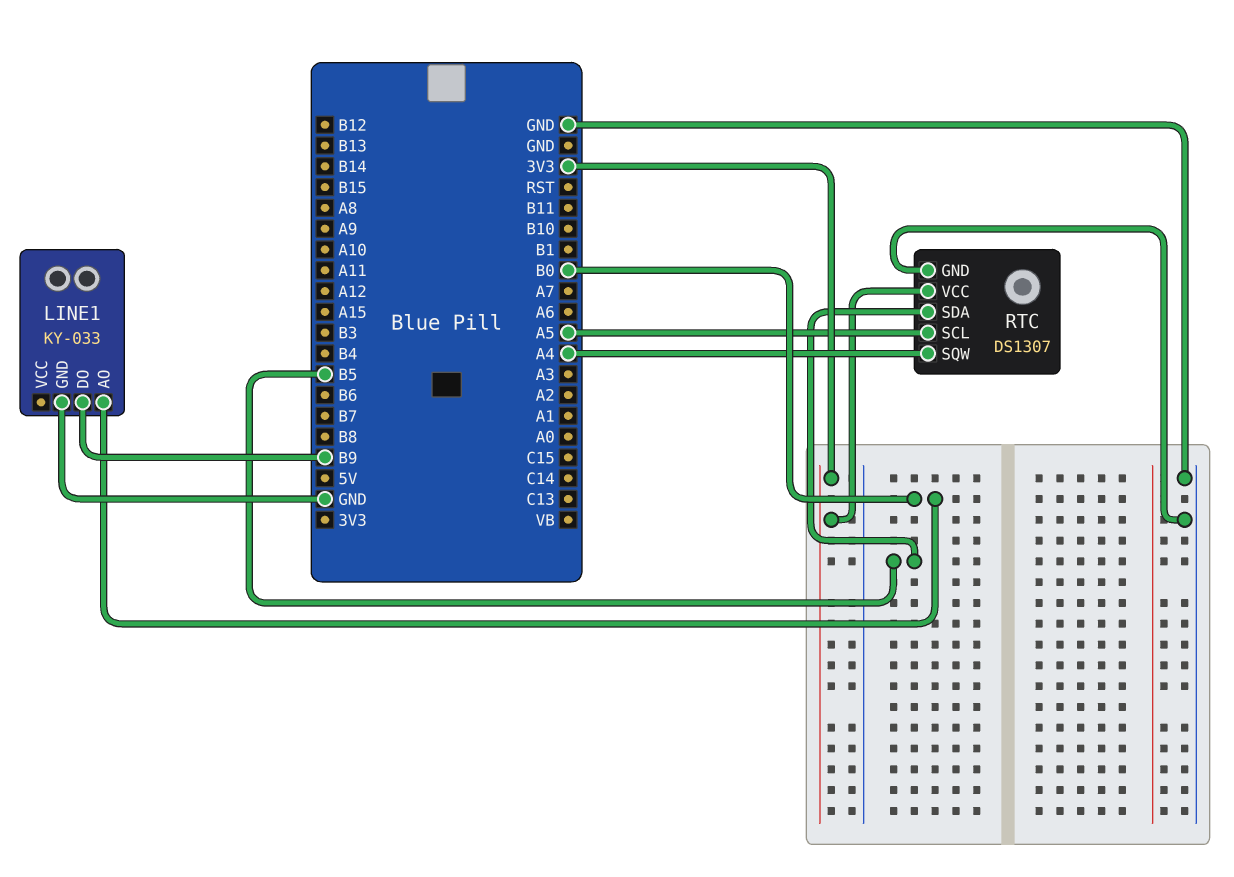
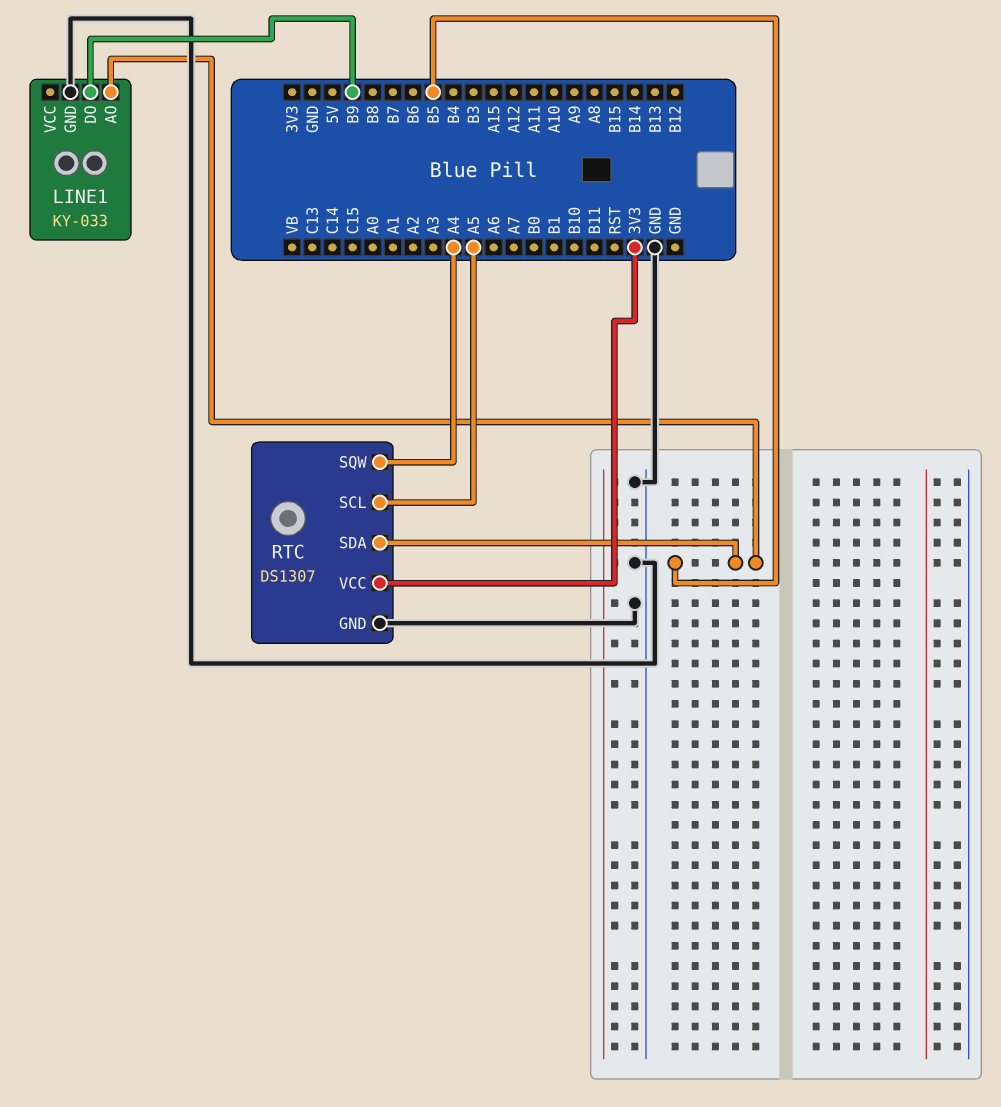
LINE1 pin AO: B0 -> B5

